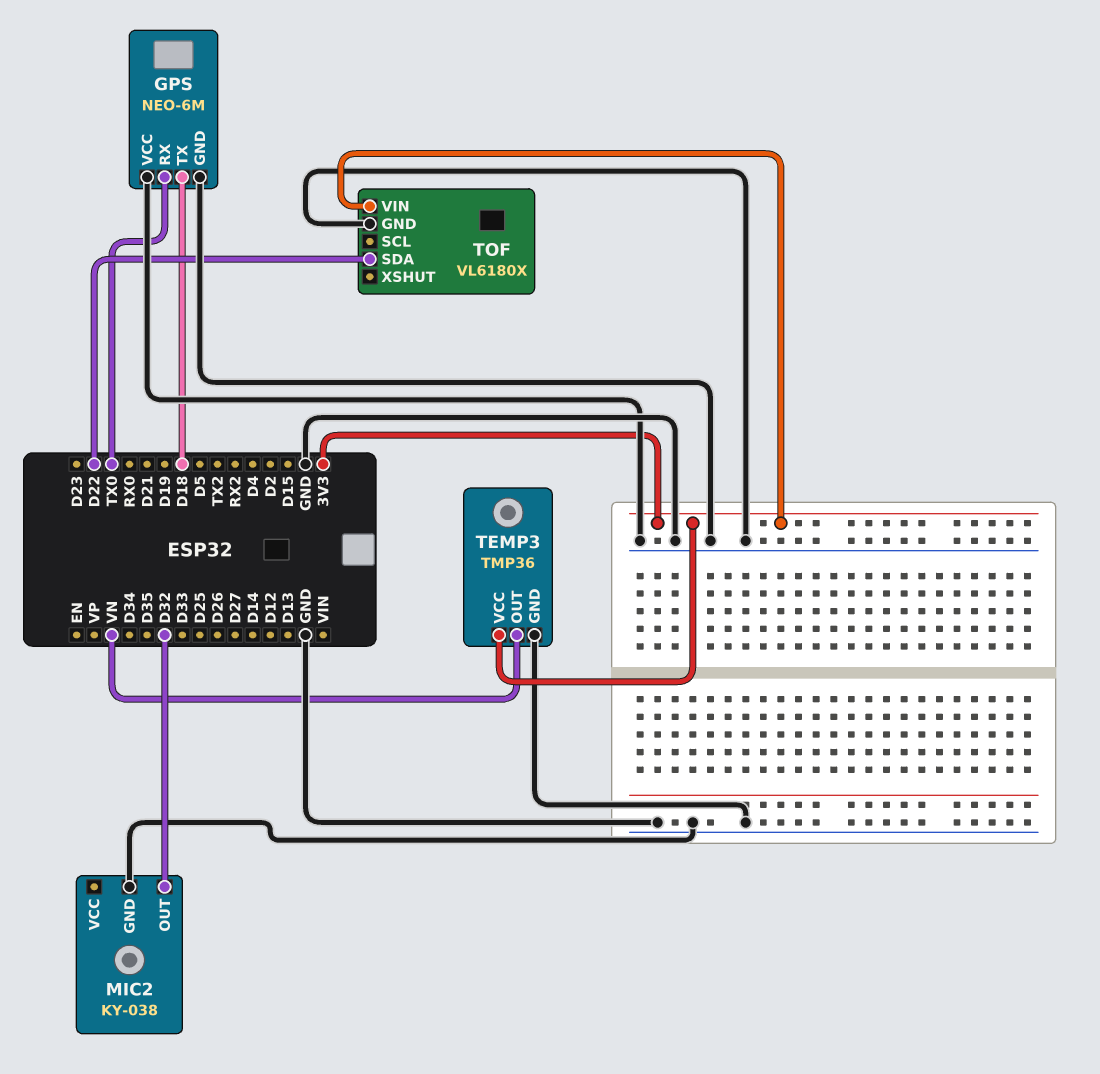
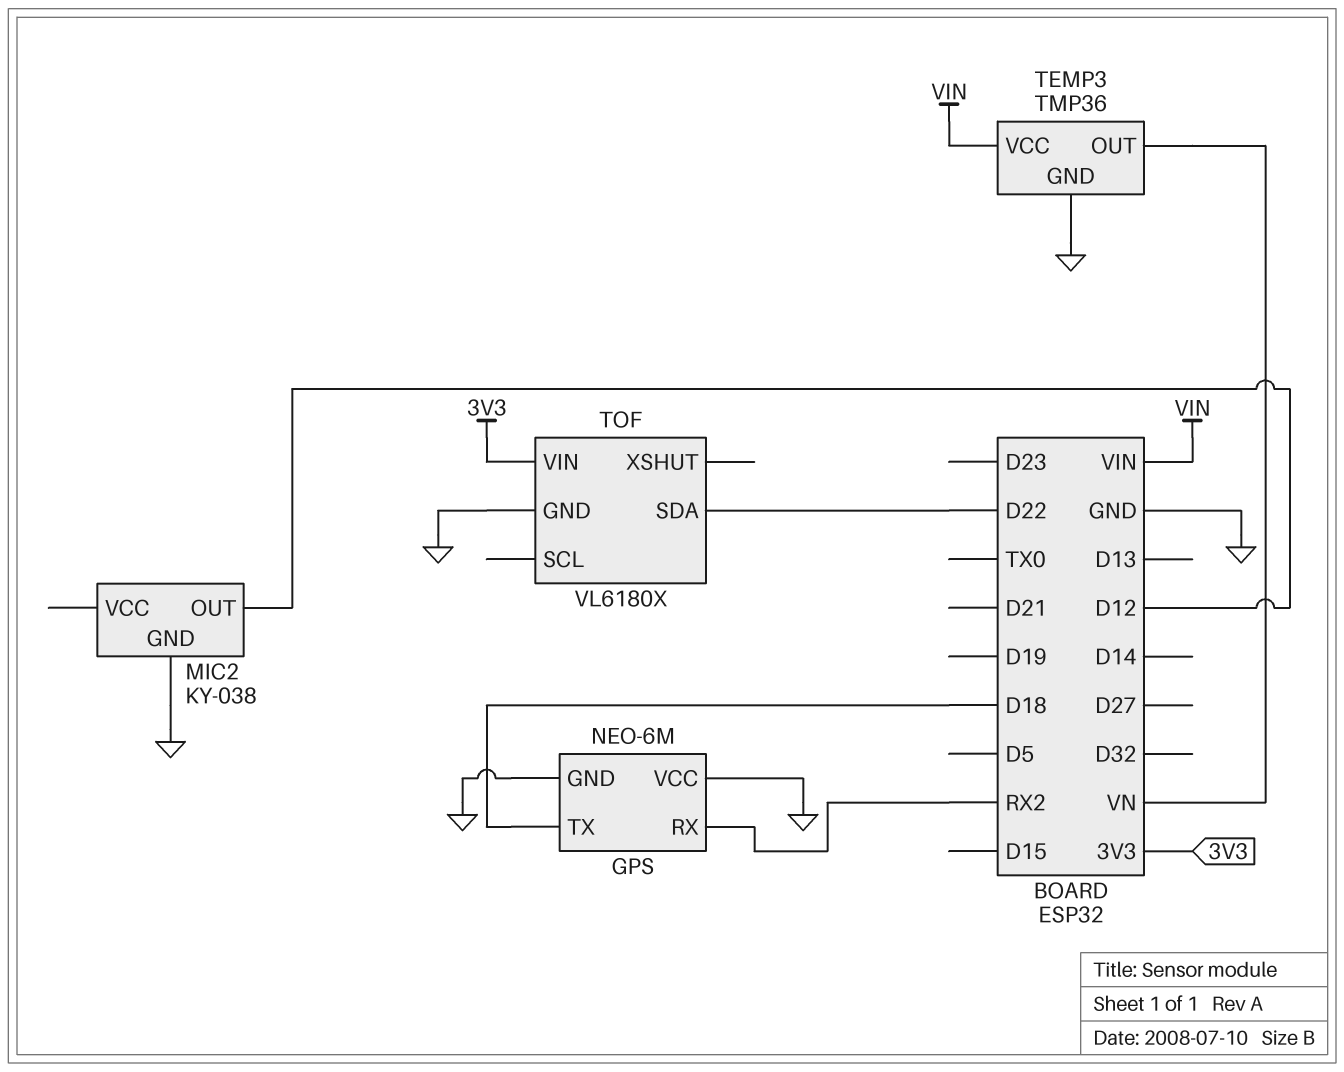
GPS pin RX: TX0 -> RX2
MIC2 pin OUT: D32 -> D12
TEMP3 pin VCC: 3V3 -> VIN

